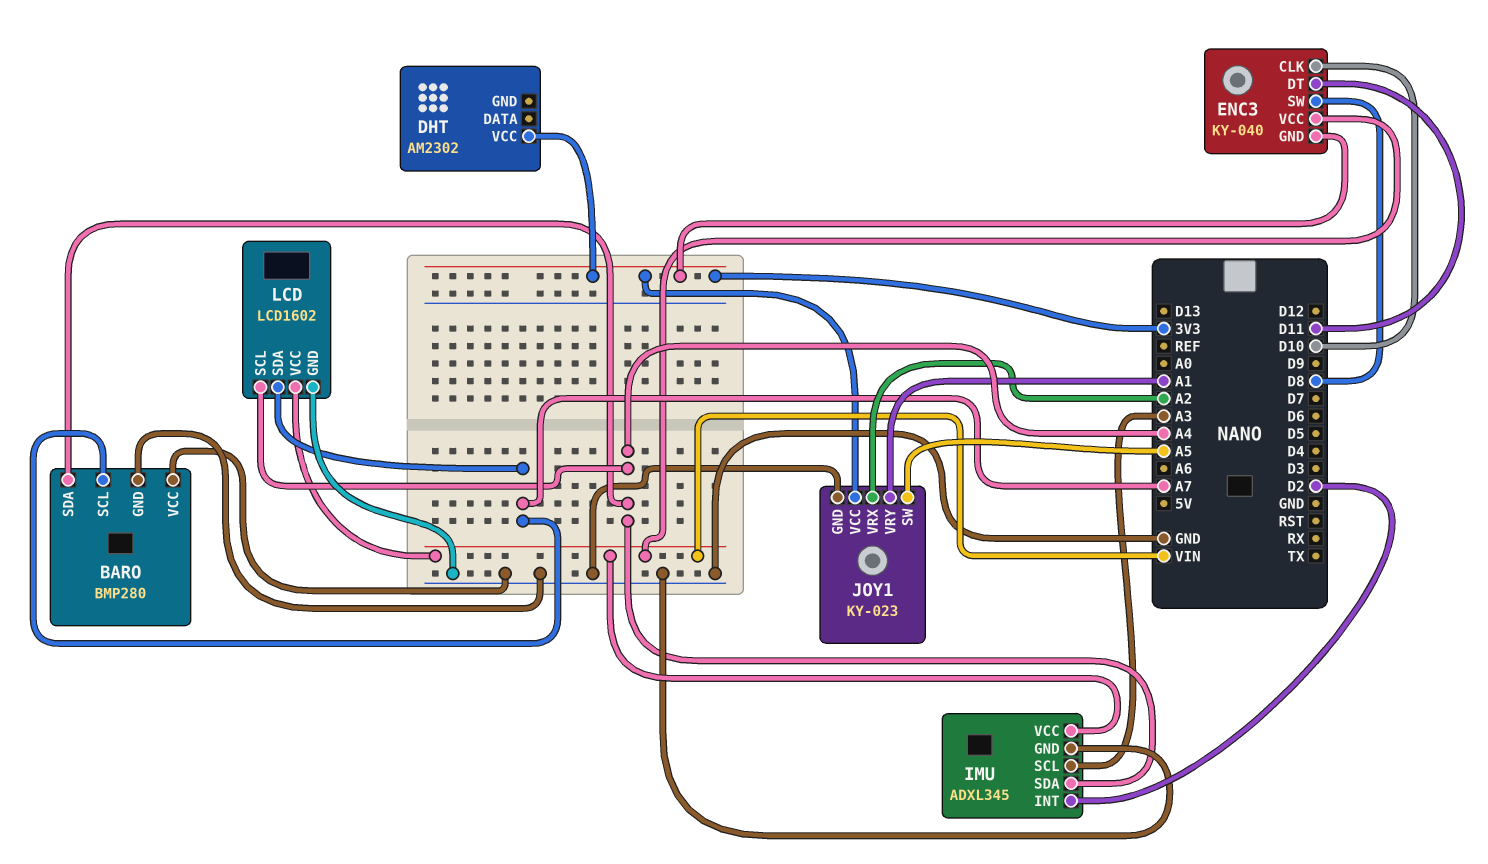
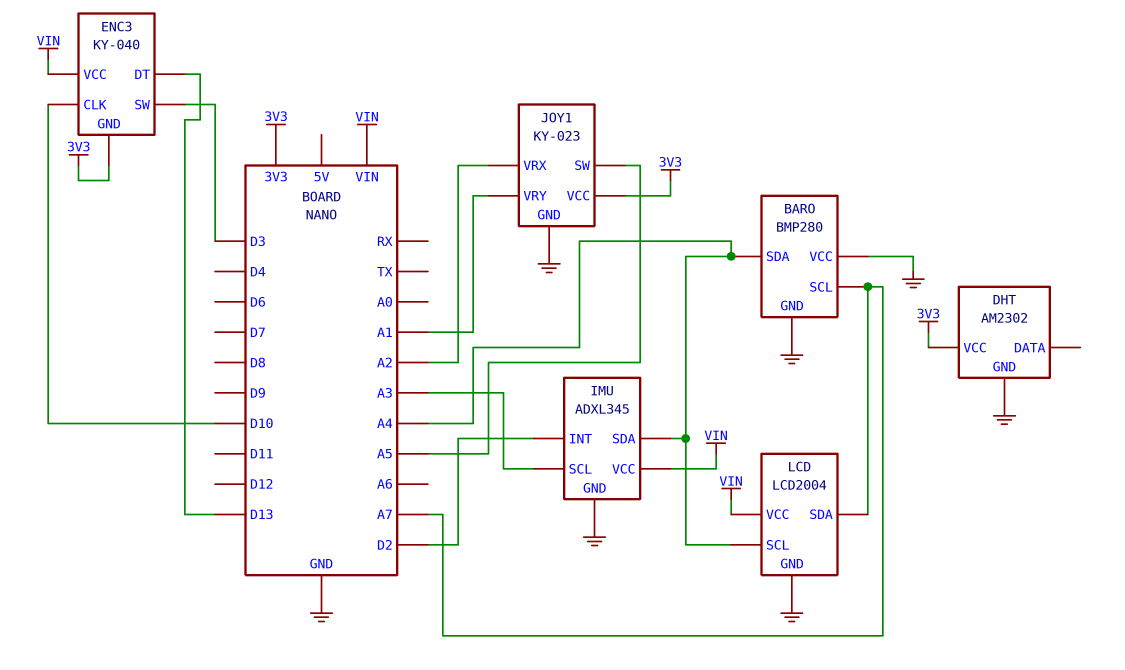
DHT pin GND: none -> GND
ENC3 pin DT: D11 -> D13
ENC3 pin SW: D8 -> D3
LCD: LCD1602 -> LCD2004

